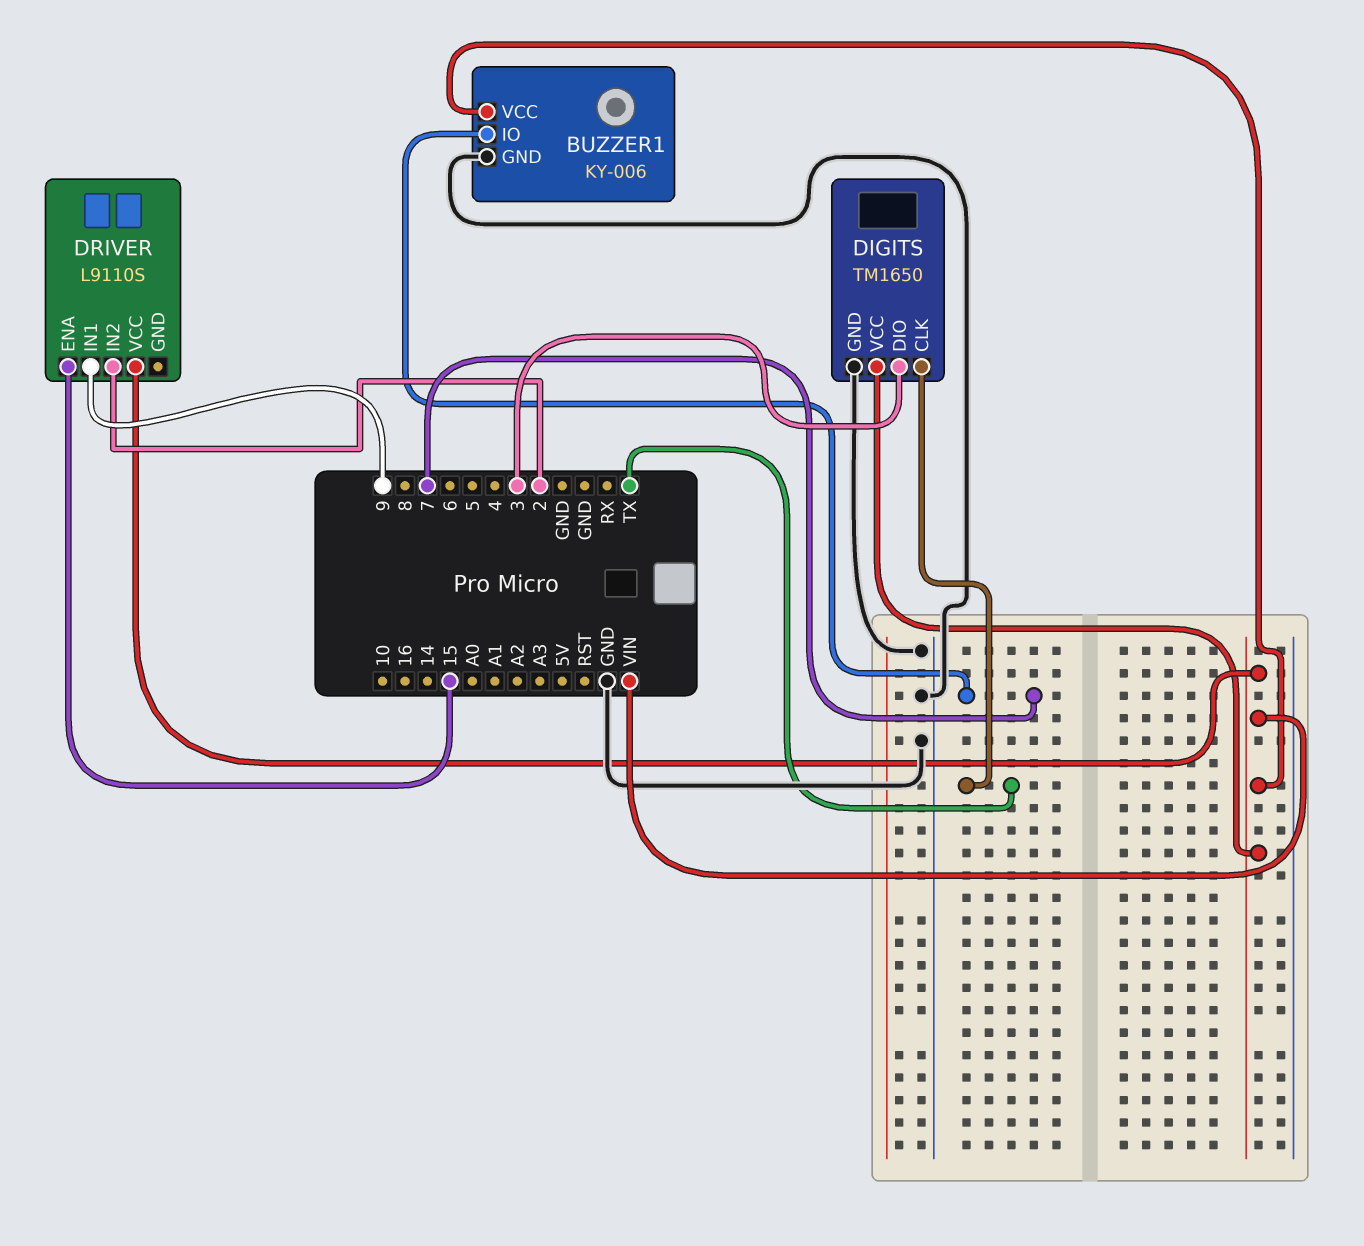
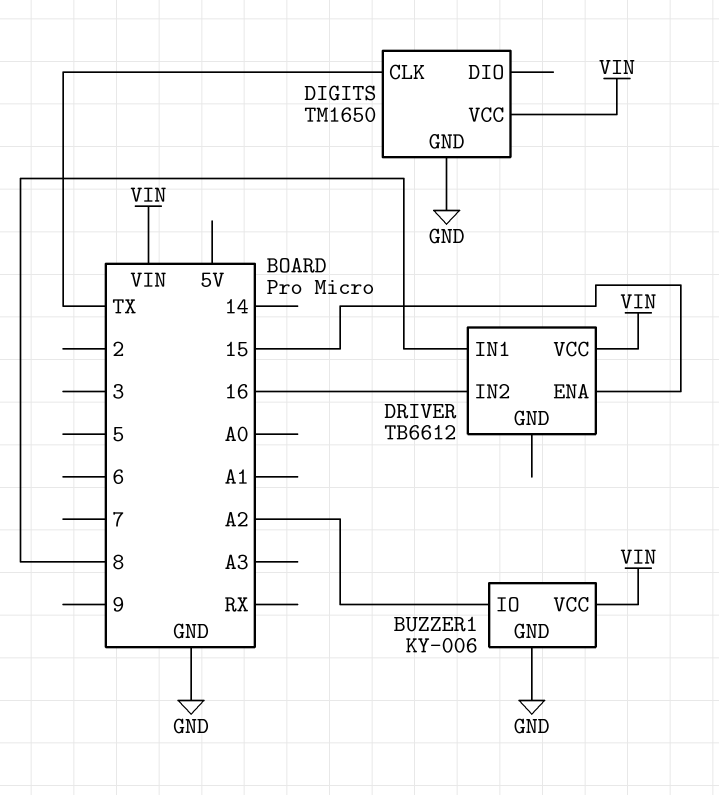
BUZZER1 pin IO: 7 -> A2
DIGITS pin DIO: 3 -> none
DRIVER: L9110S -> TB6612
DRIVER pin IN1: 9 -> 8
DRIVER pin IN2: 2 -> 16

